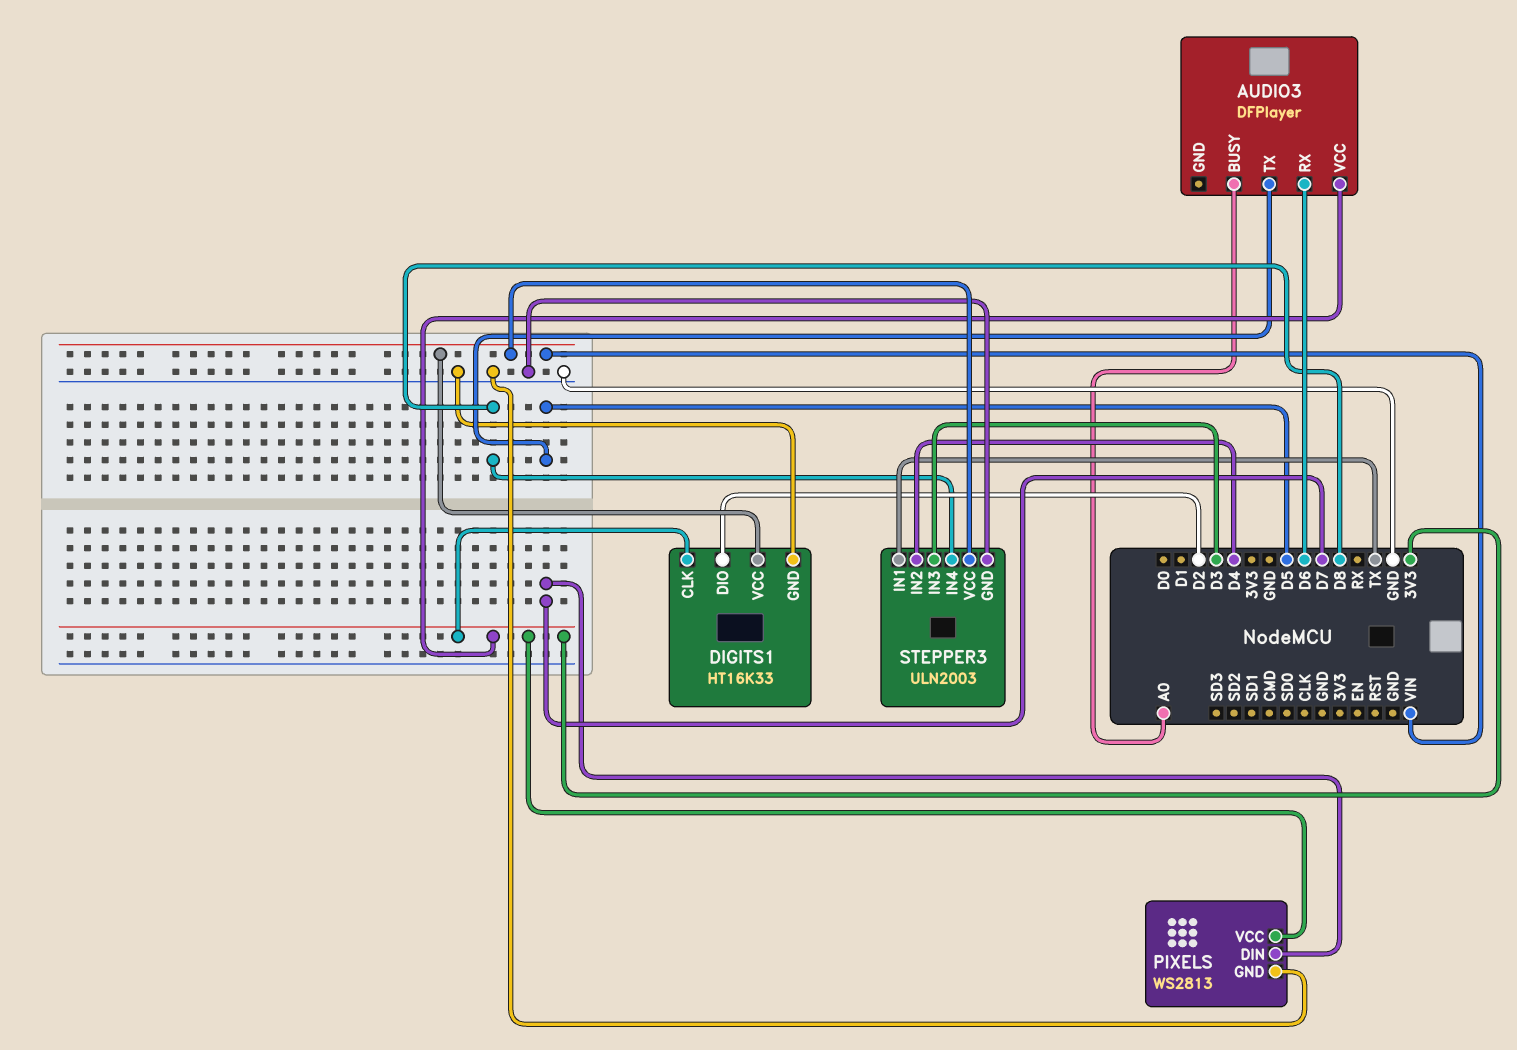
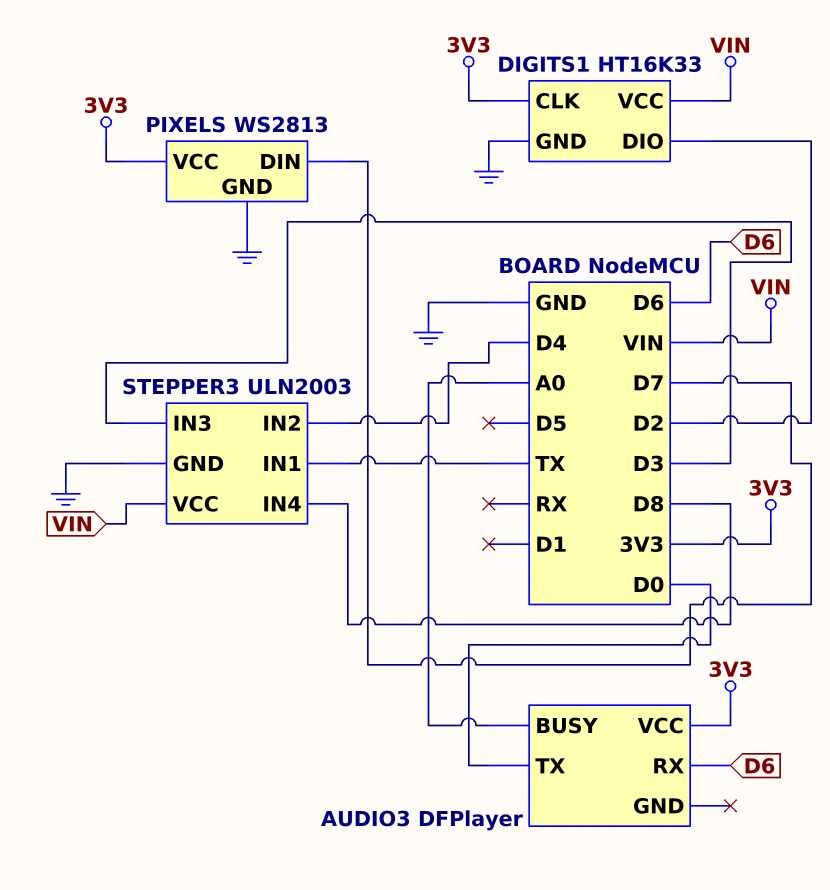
AUDIO3 pin TX: D5 -> D0

